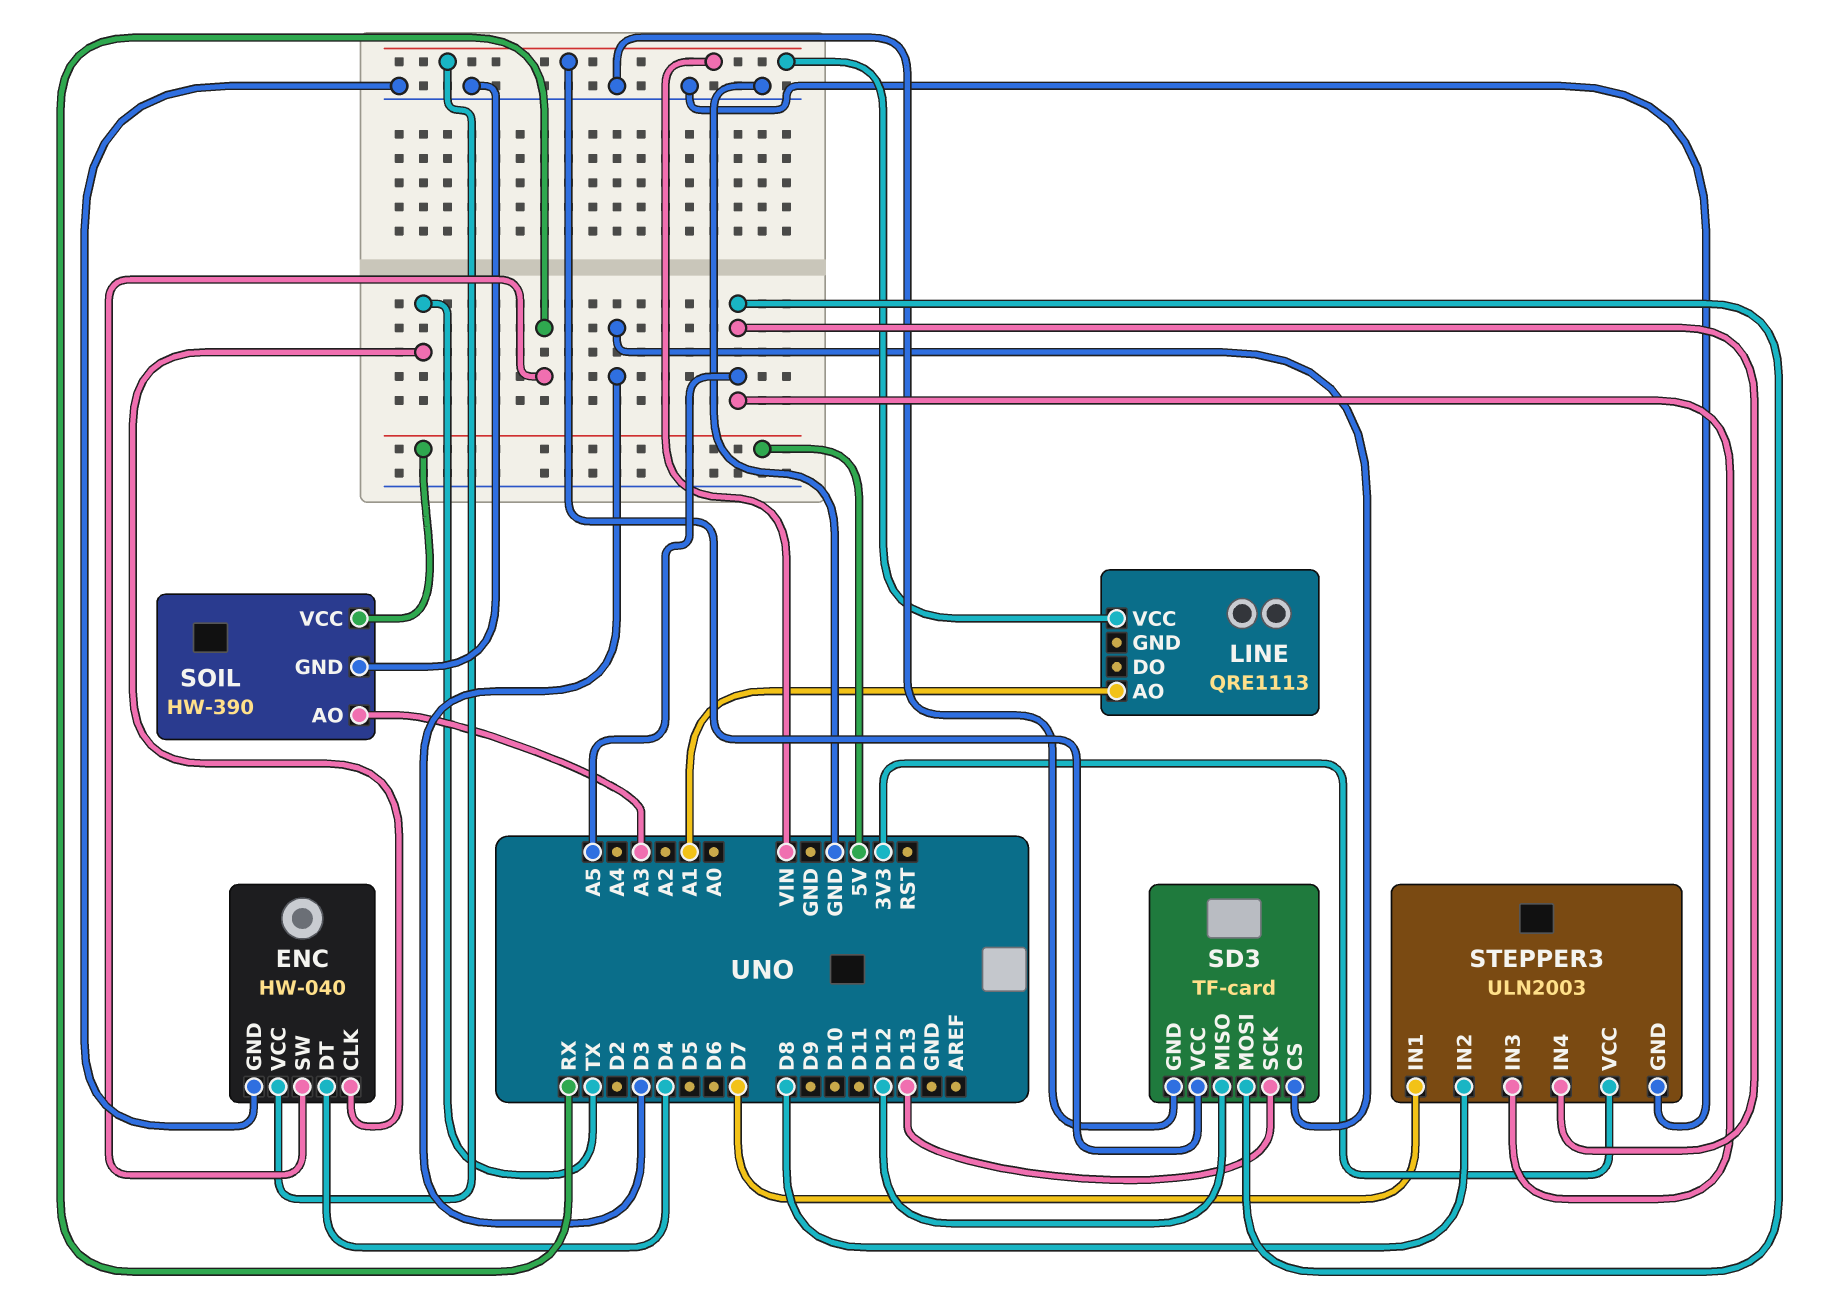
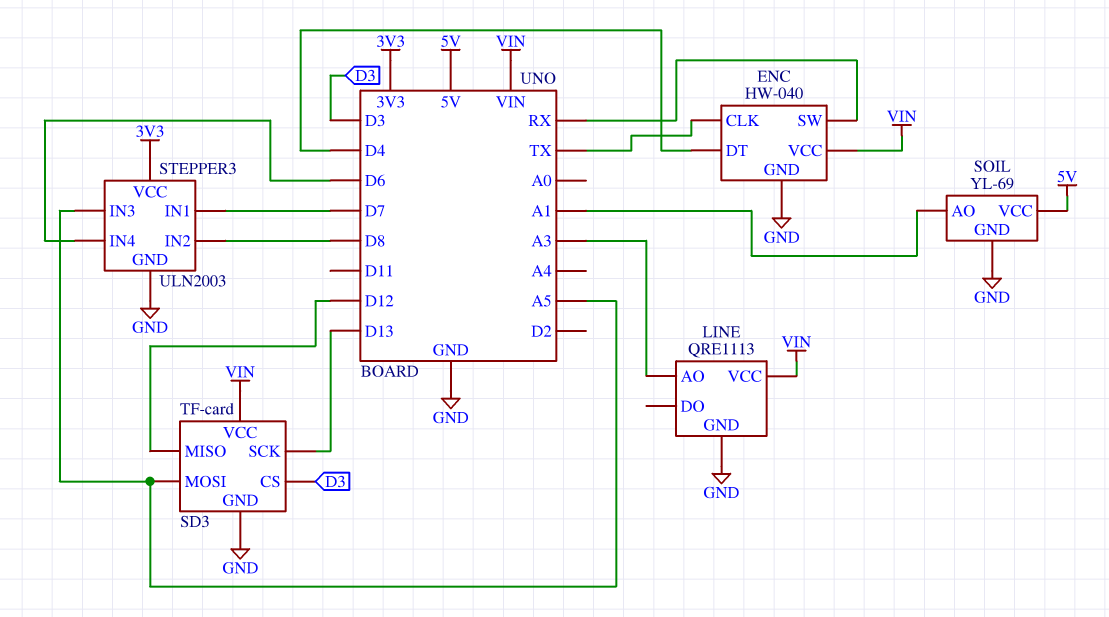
LINE pin AO: A1 -> A3
LINE pin GND: none -> GND
SOIL: HW-390 -> YL-69
SOIL pin AO: A3 -> A1
STEPPER3 pin IN4: A5 -> D6

